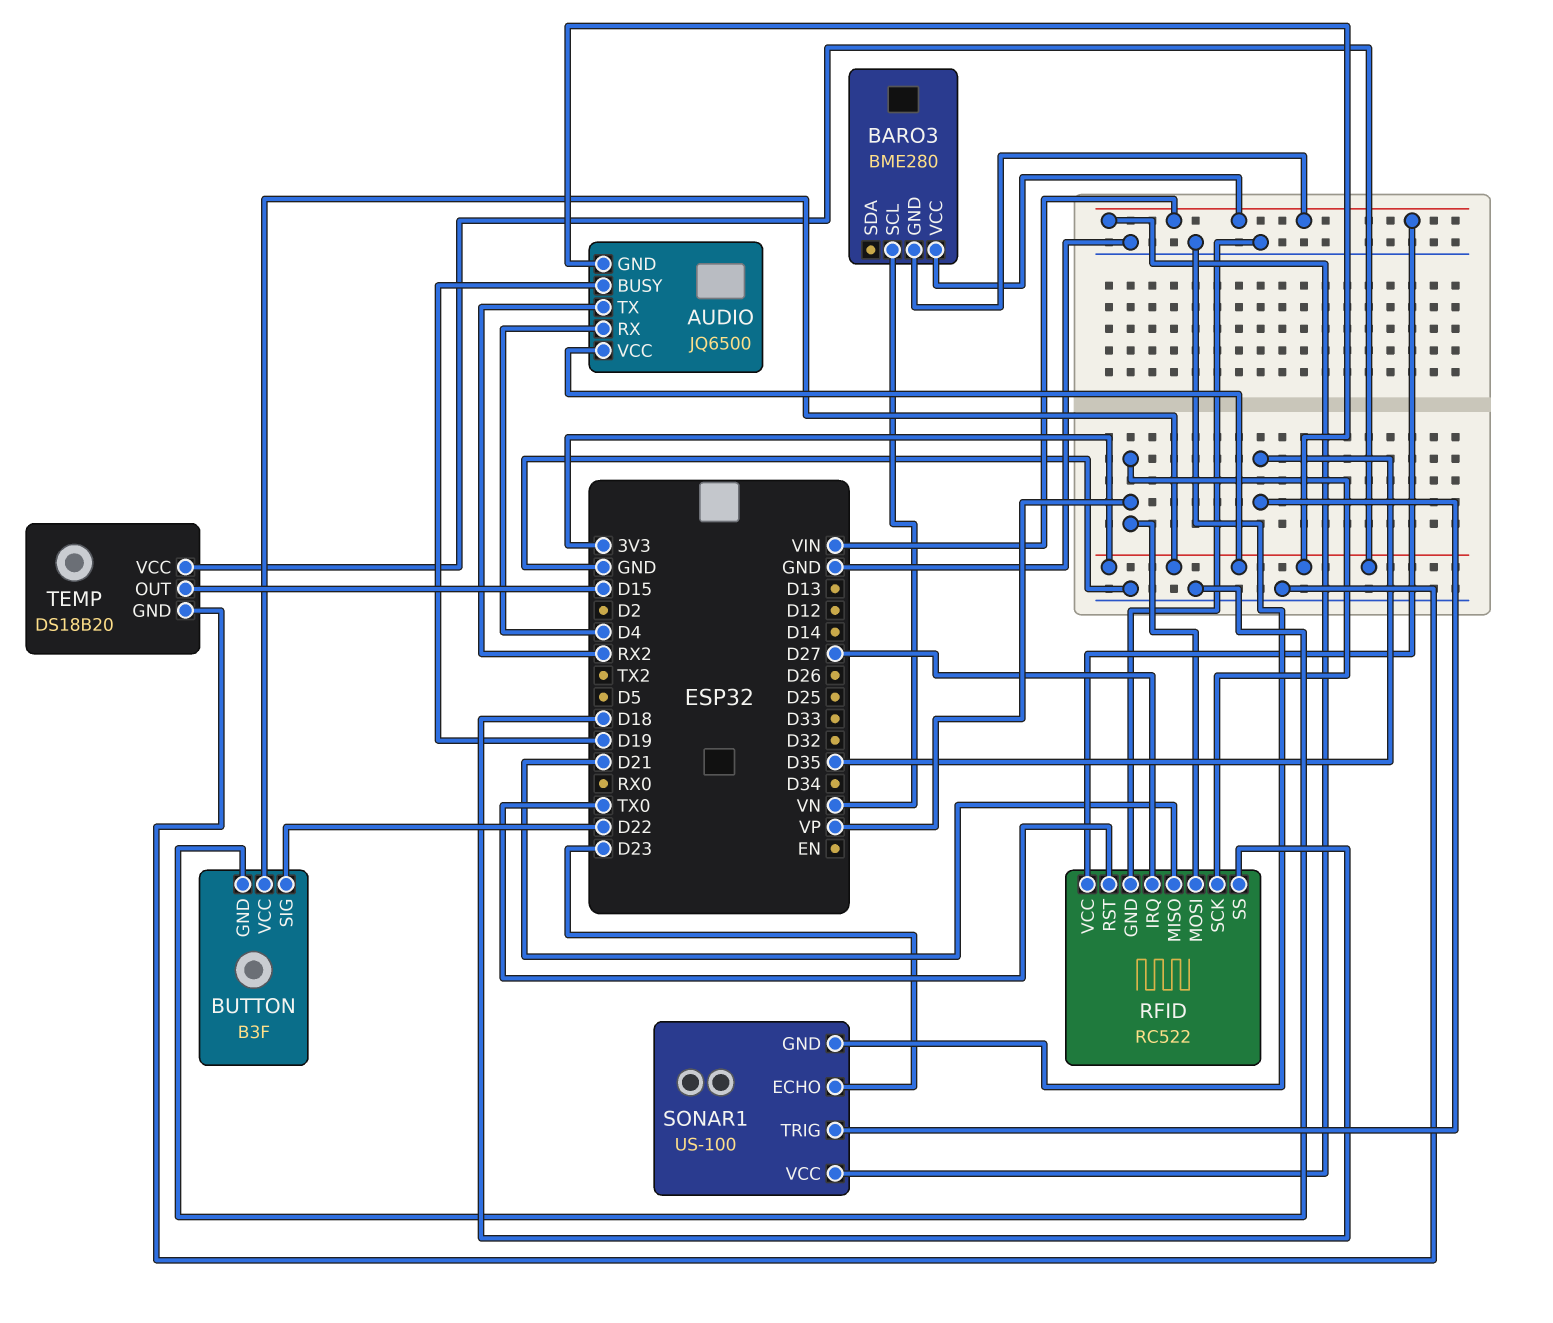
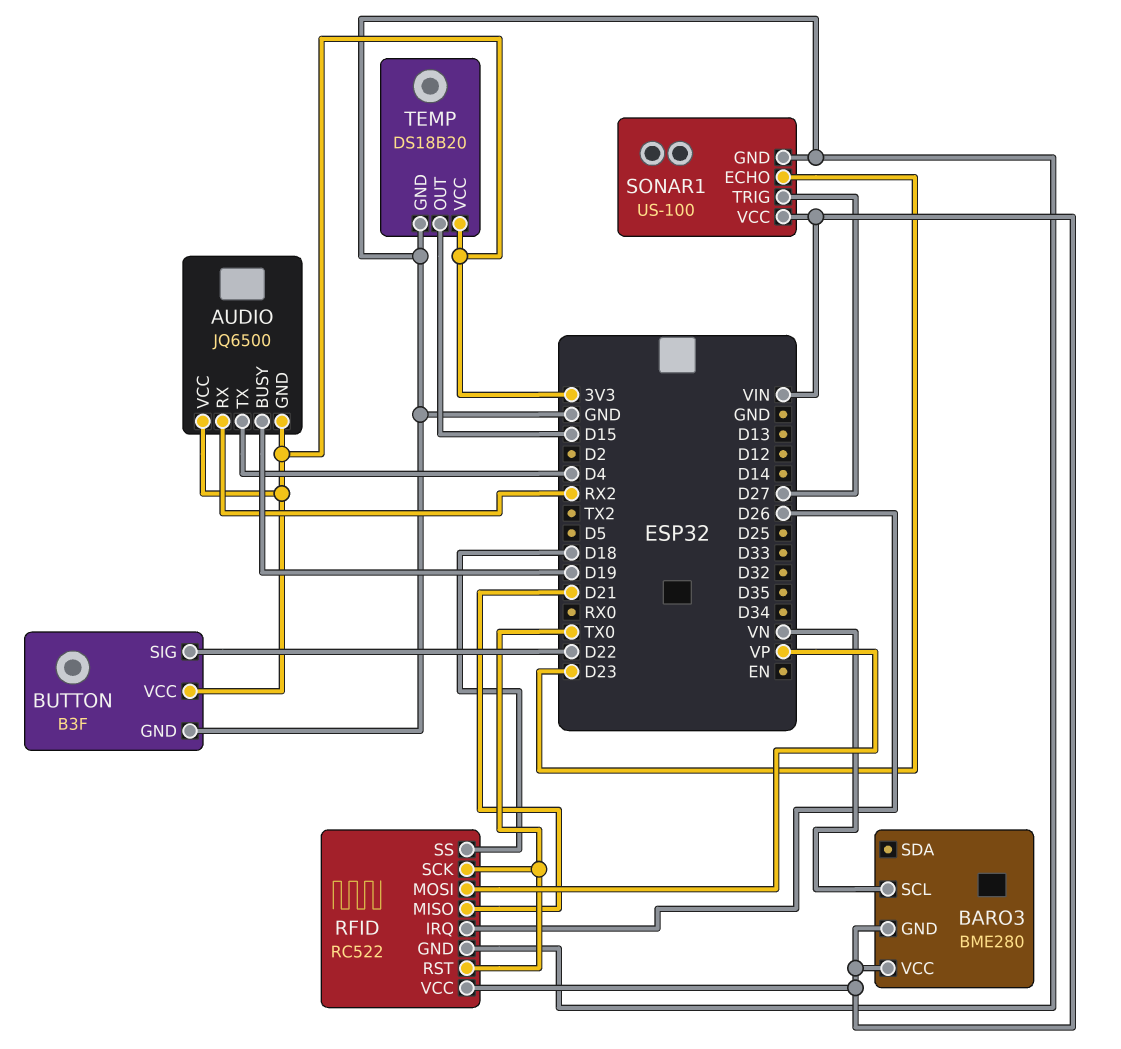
AUDIO pin RX: D4 -> RX2
AUDIO pin TX: RX2 -> D4
RFID pin IRQ: D27 -> D26
RFID pin SCK: VP -> TX0
SONAR1 pin TRIG: D35 -> D27

